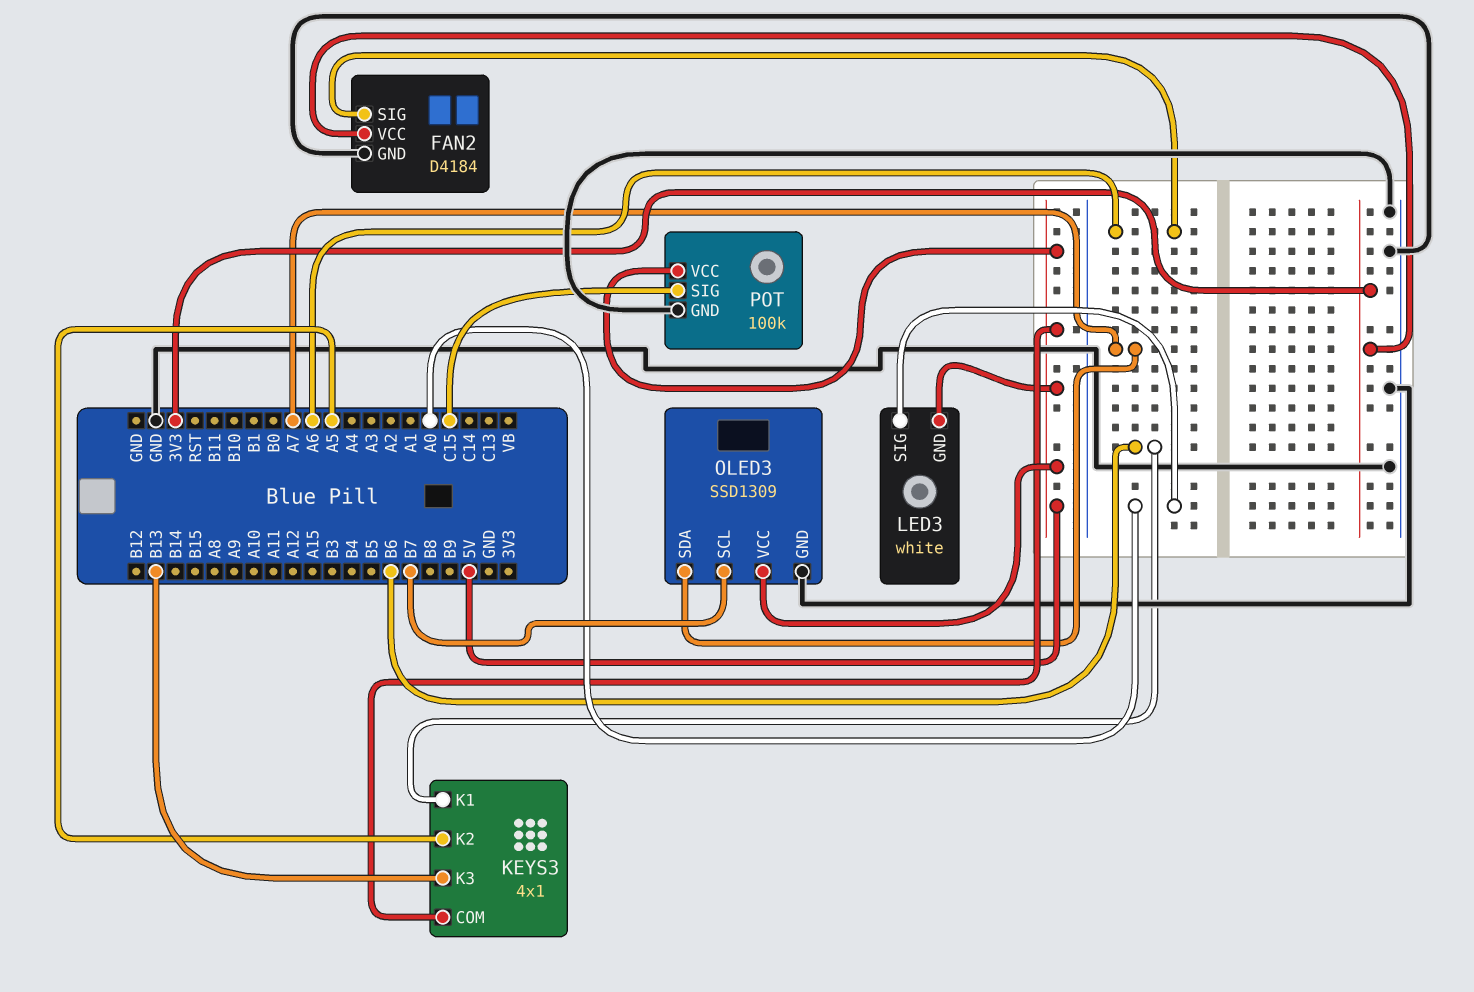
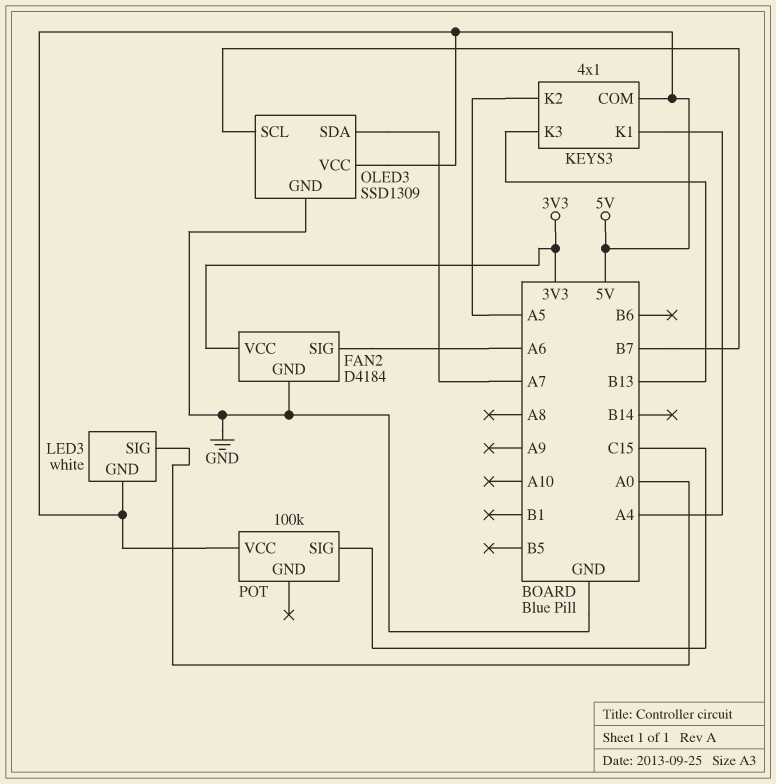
KEYS3 pin K1: B6 -> A4
POT pin GND: GND -> none

